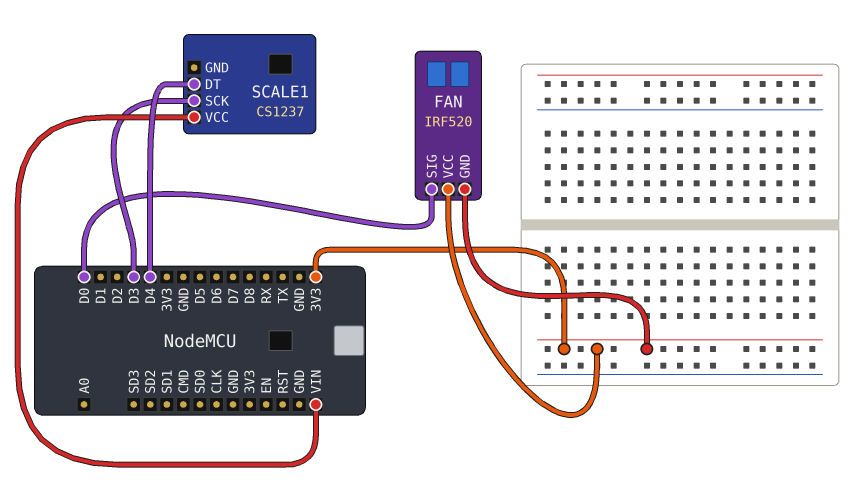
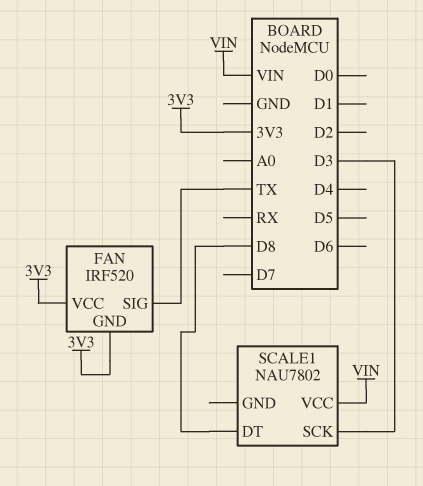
FAN pin SIG: D0 -> TX
SCALE1: CS1237 -> NAU7802
SCALE1 pin DT: D4 -> D8

